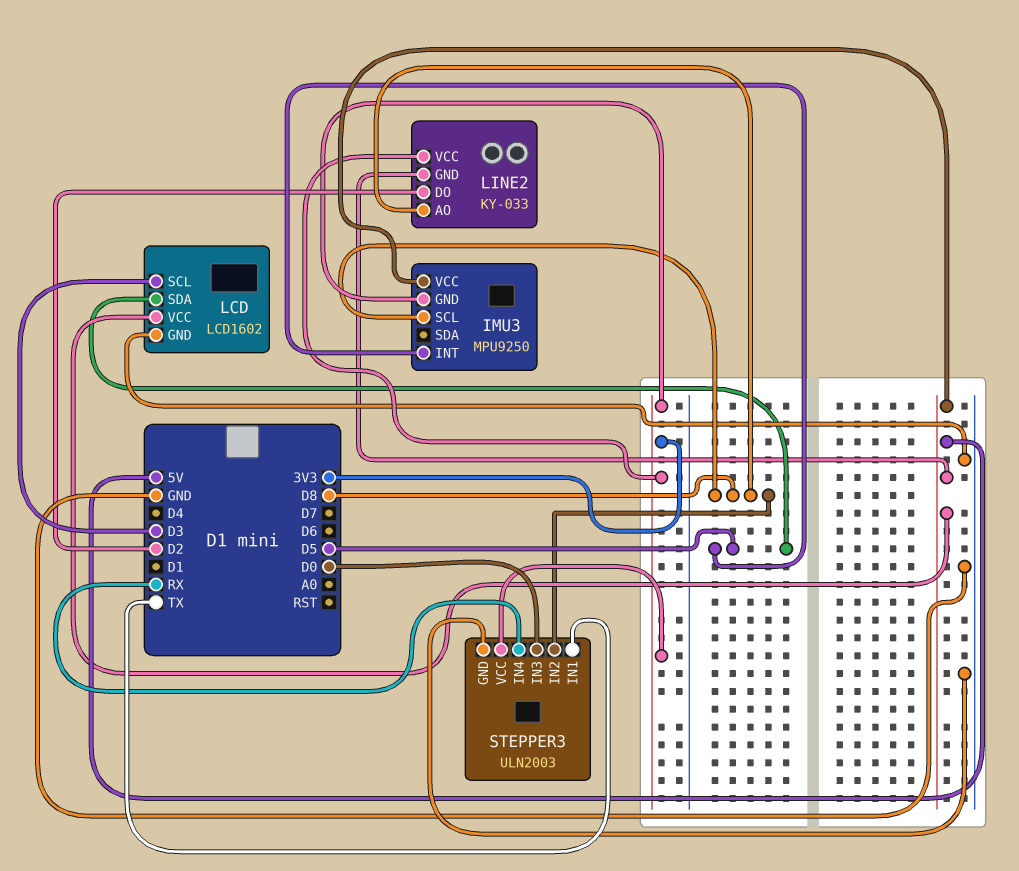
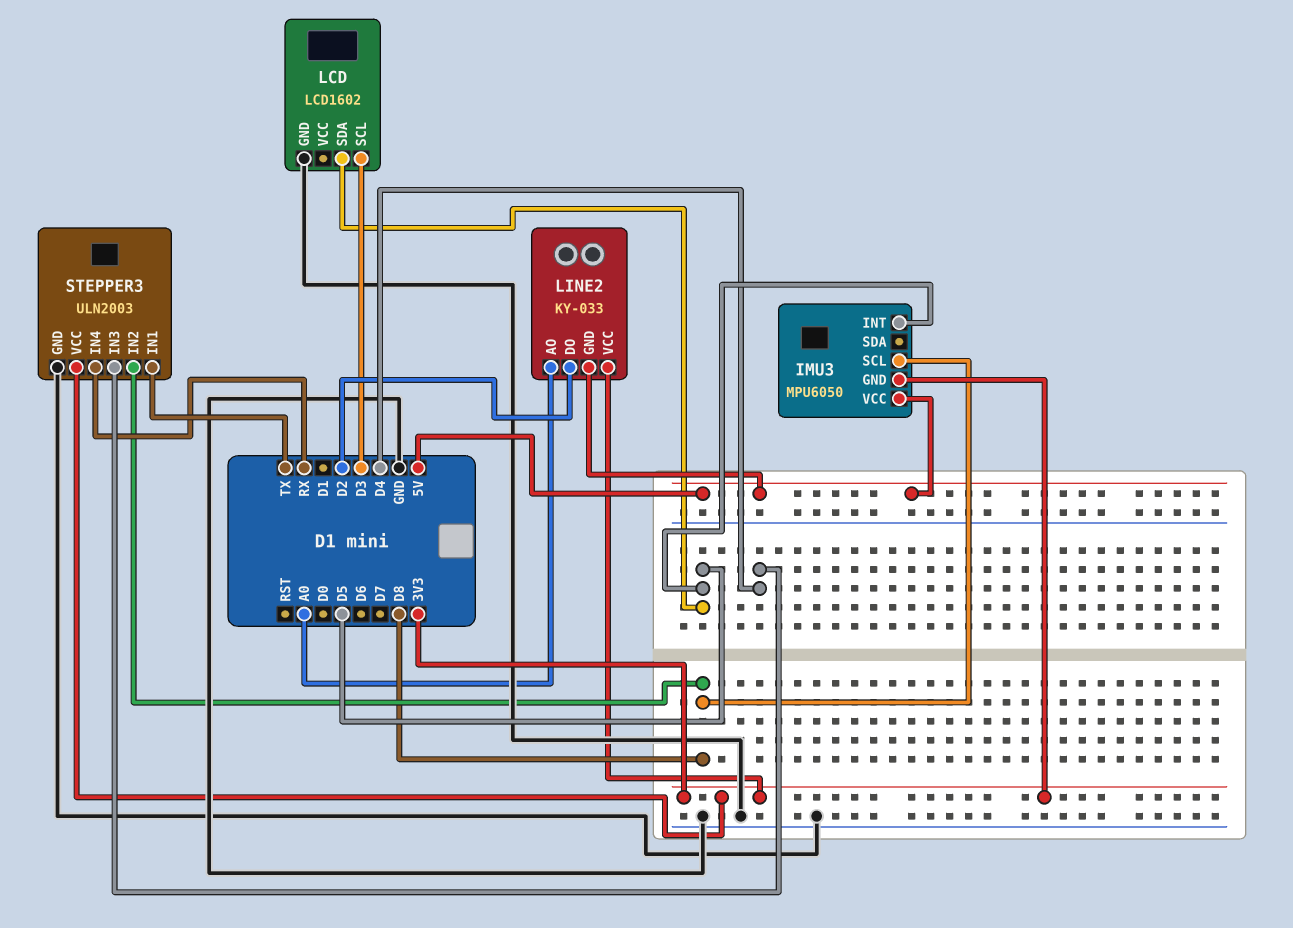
IMU3: MPU9250 -> MPU6050
LCD pin VCC: 5V -> none
LINE2 pin AO: D8 -> A0
STEPPER3 pin IN3: D0 -> D4

